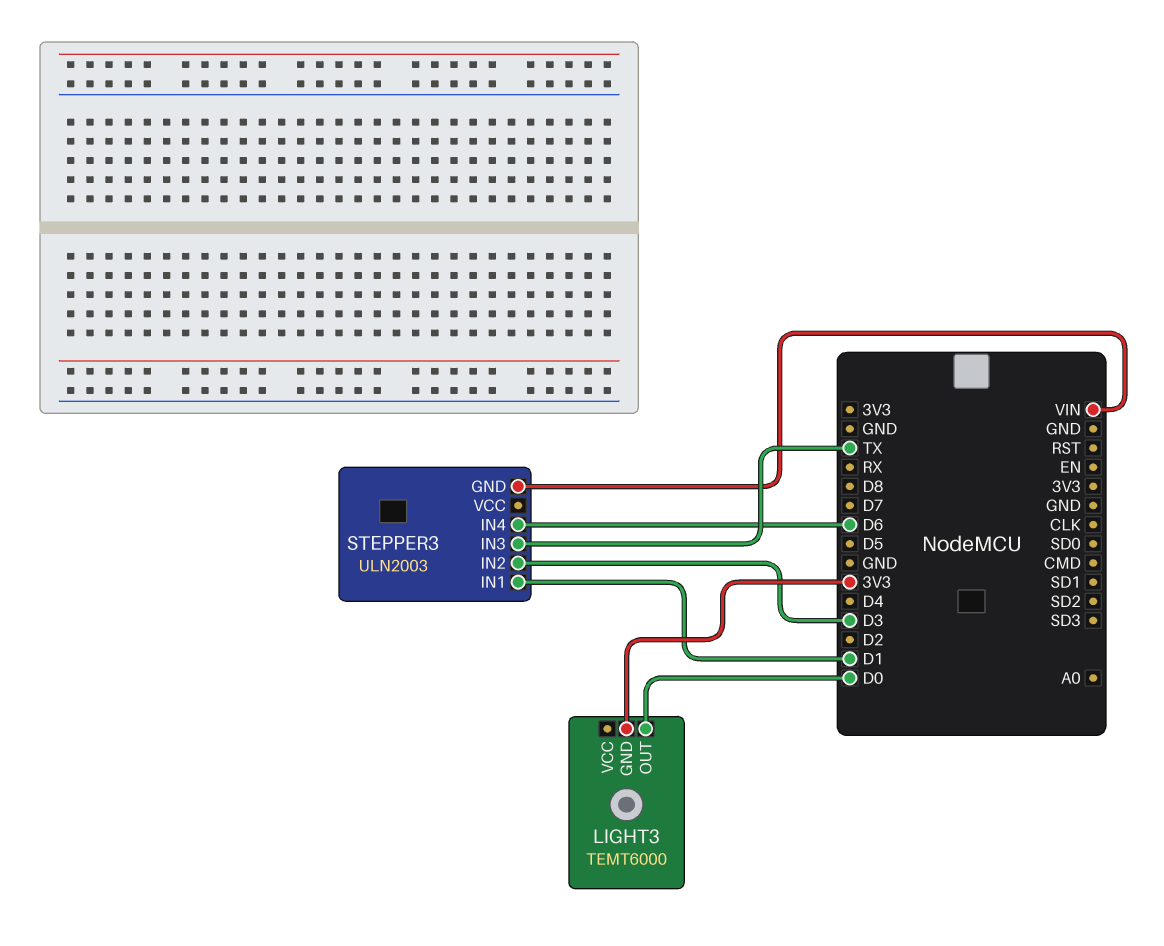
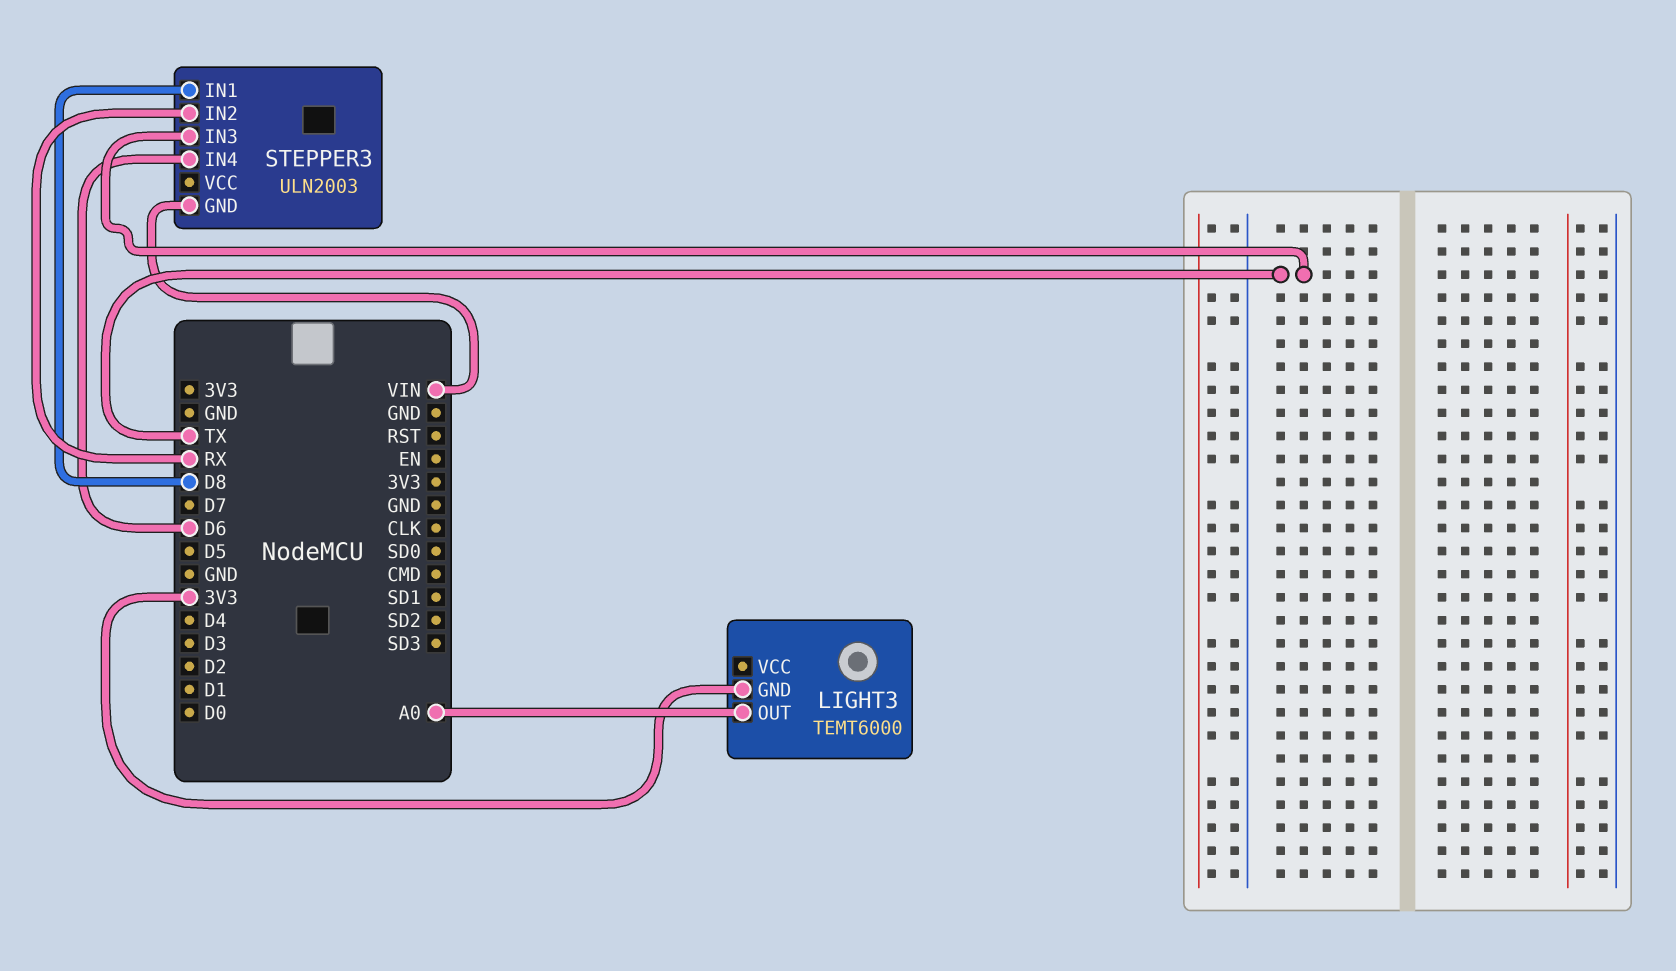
LIGHT3 pin OUT: D0 -> A0
STEPPER3 pin IN1: D1 -> D8
STEPPER3 pin IN2: D3 -> RX

